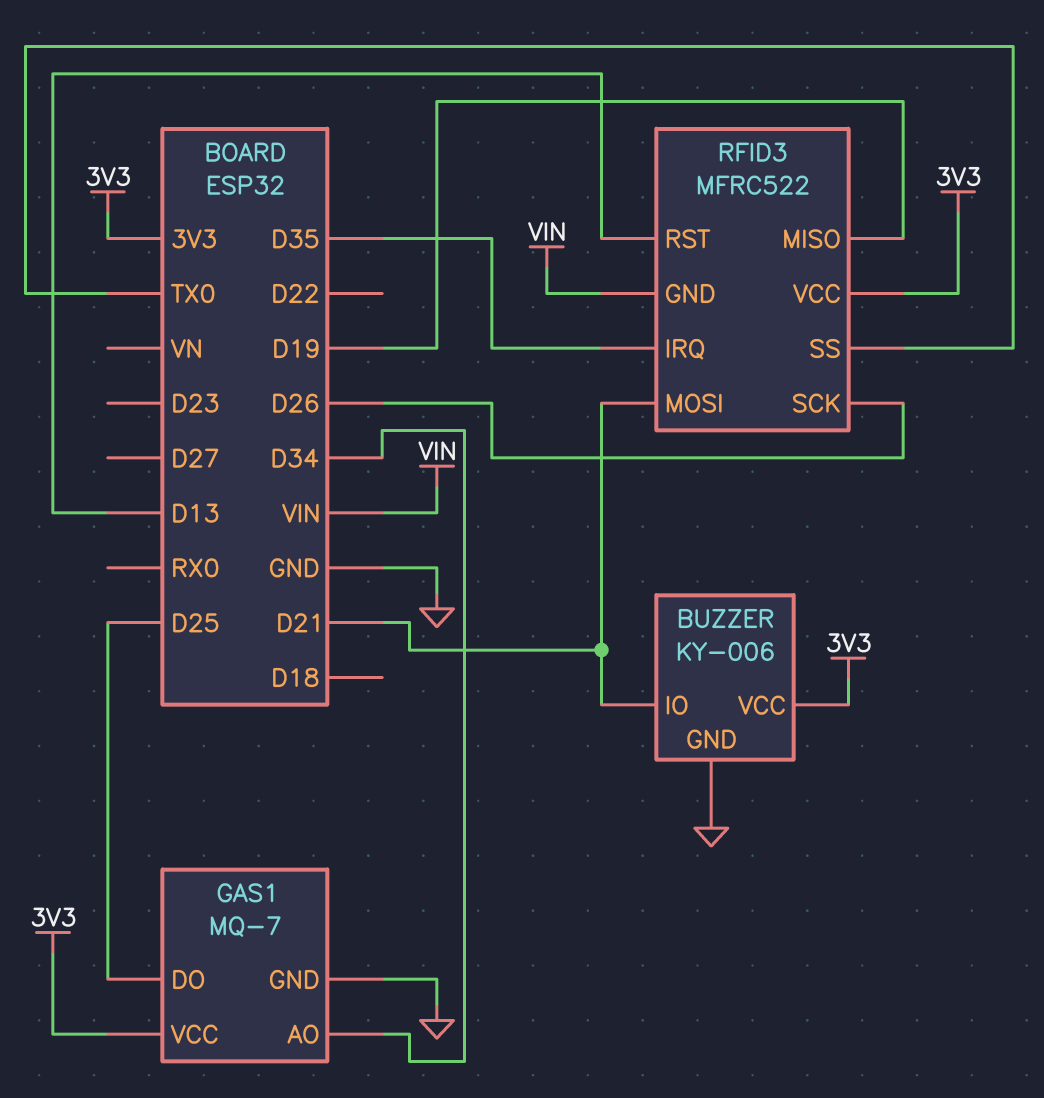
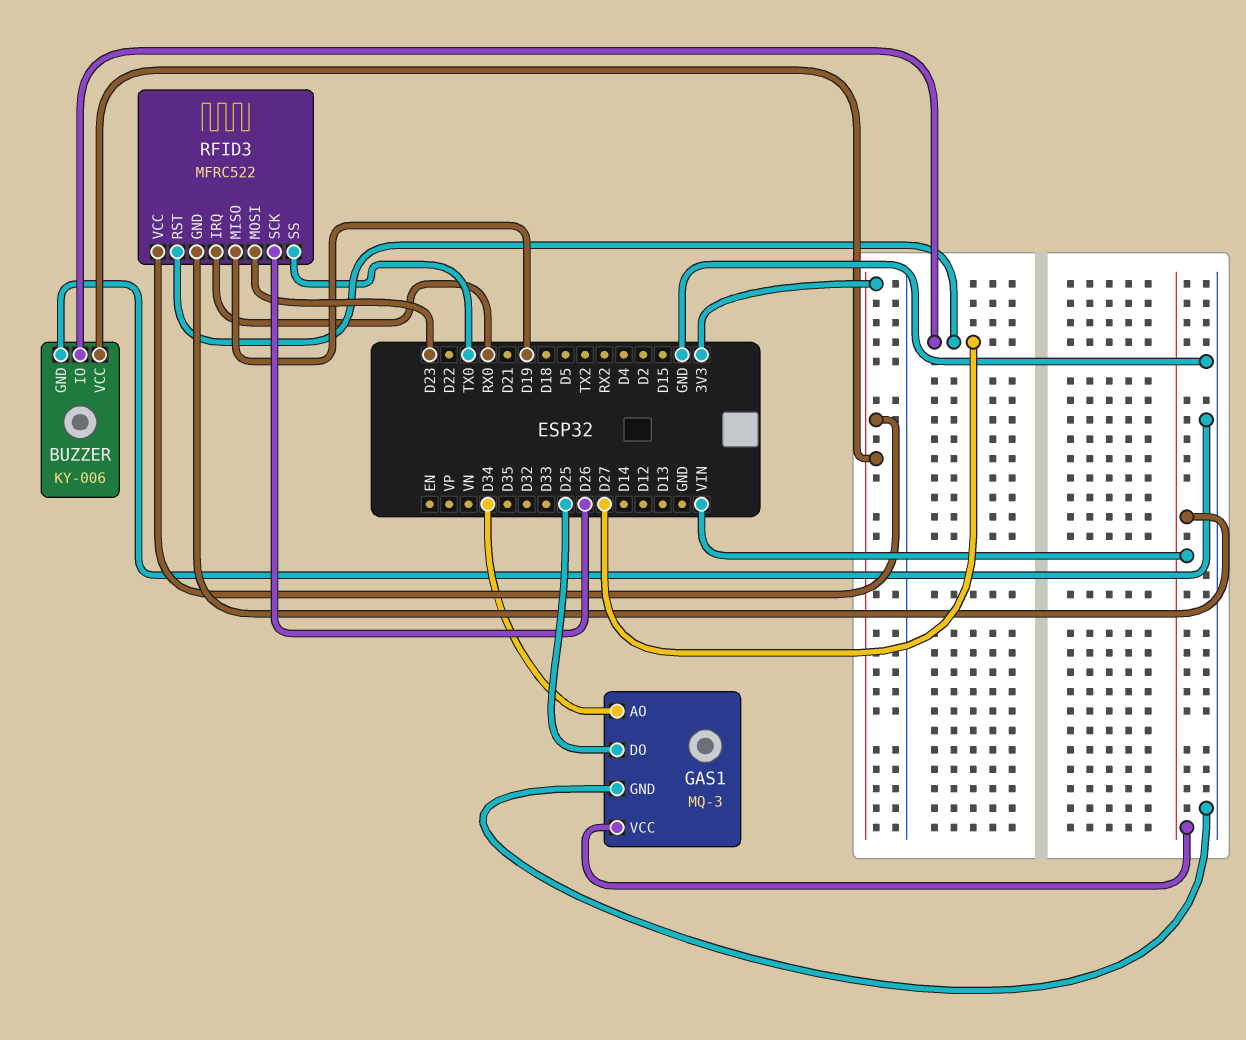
BUZZER pin IO: D21 -> D27
GAS1: MQ-7 -> MQ-3
GAS1 pin VCC: 3V3 -> VIN
RFID3 pin IRQ: D35 -> RX0
RFID3 pin MOSI: D21 -> D23
RFID3 pin RST: D13 -> D27

